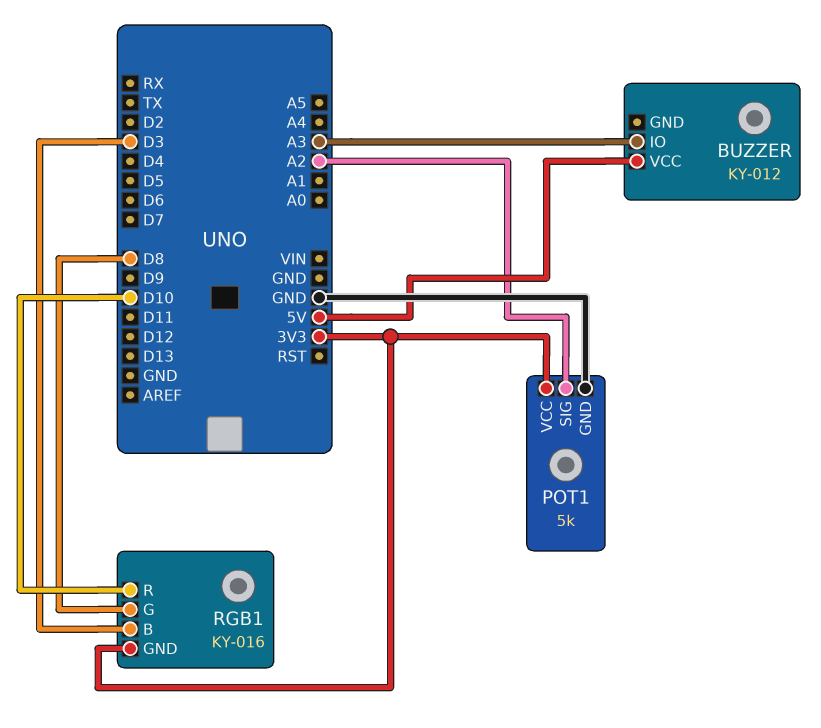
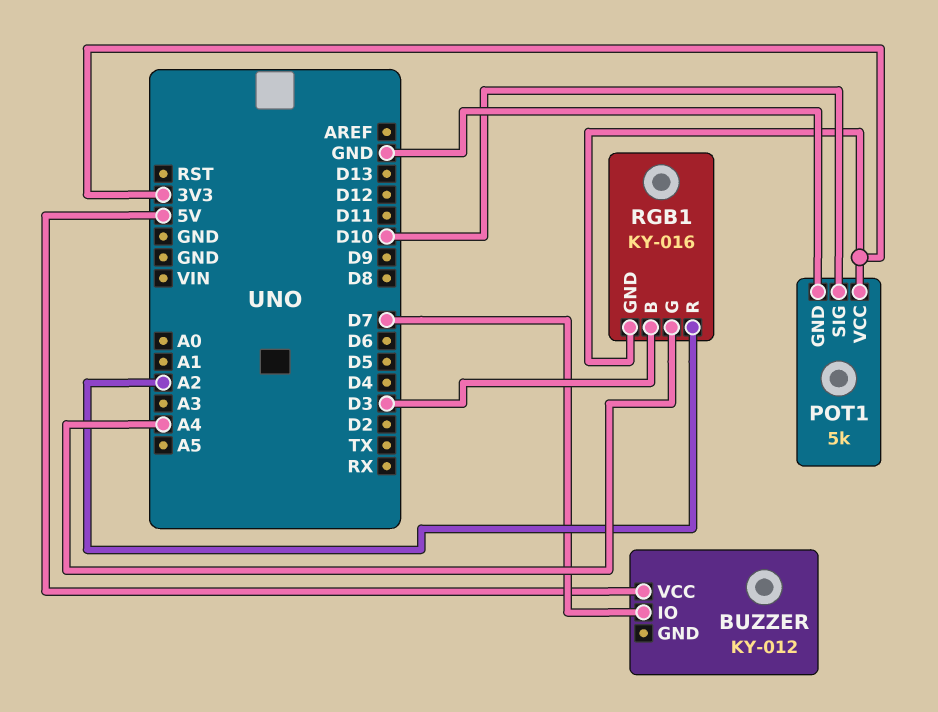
BUZZER pin IO: A3 -> D7
POT1 pin SIG: A2 -> D10
RGB1 pin G: D8 -> A4
RGB1 pin R: D10 -> A2

